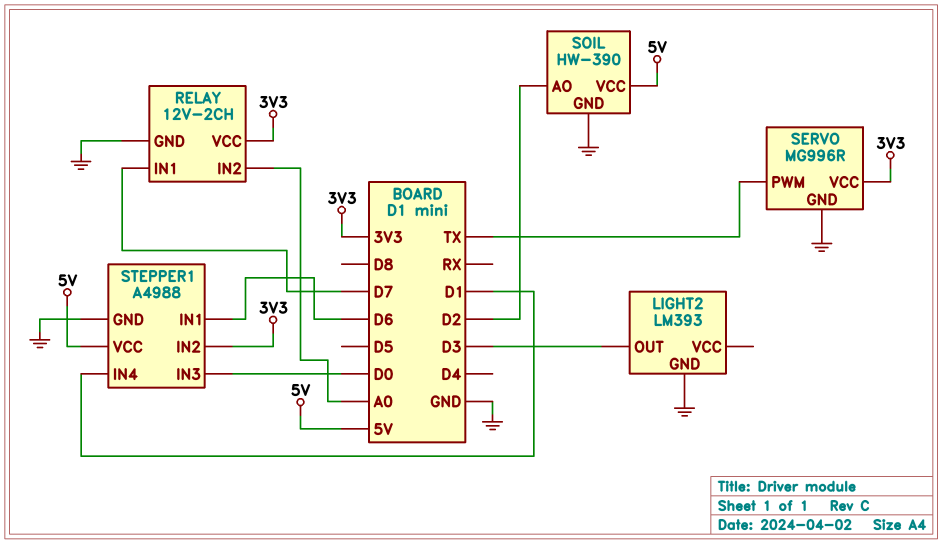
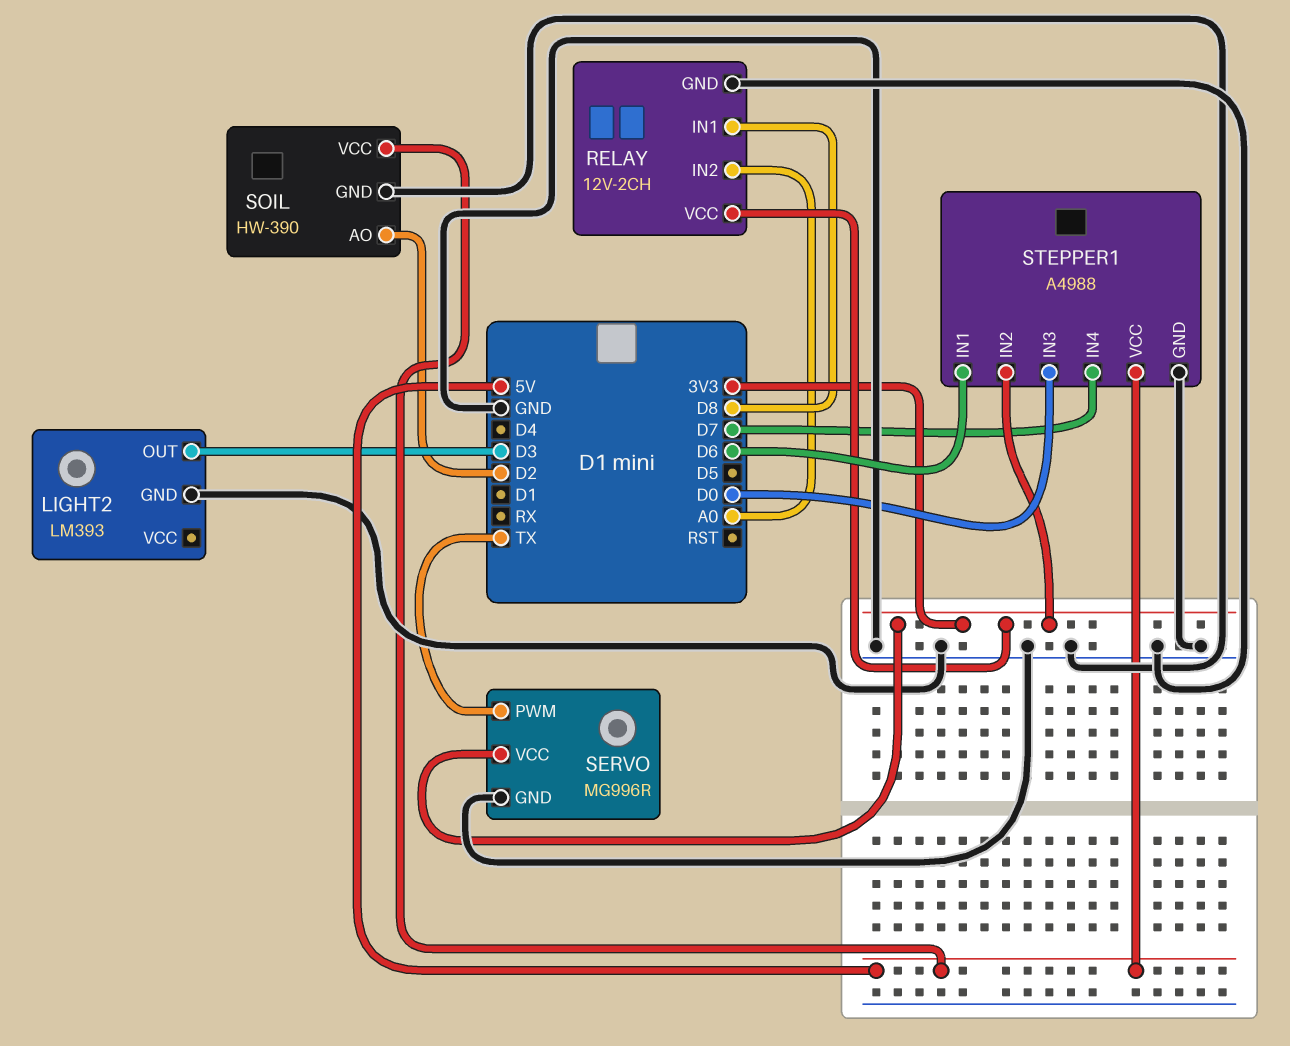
RELAY pin IN1: D7 -> D8
STEPPER1 pin IN4: D1 -> D7

